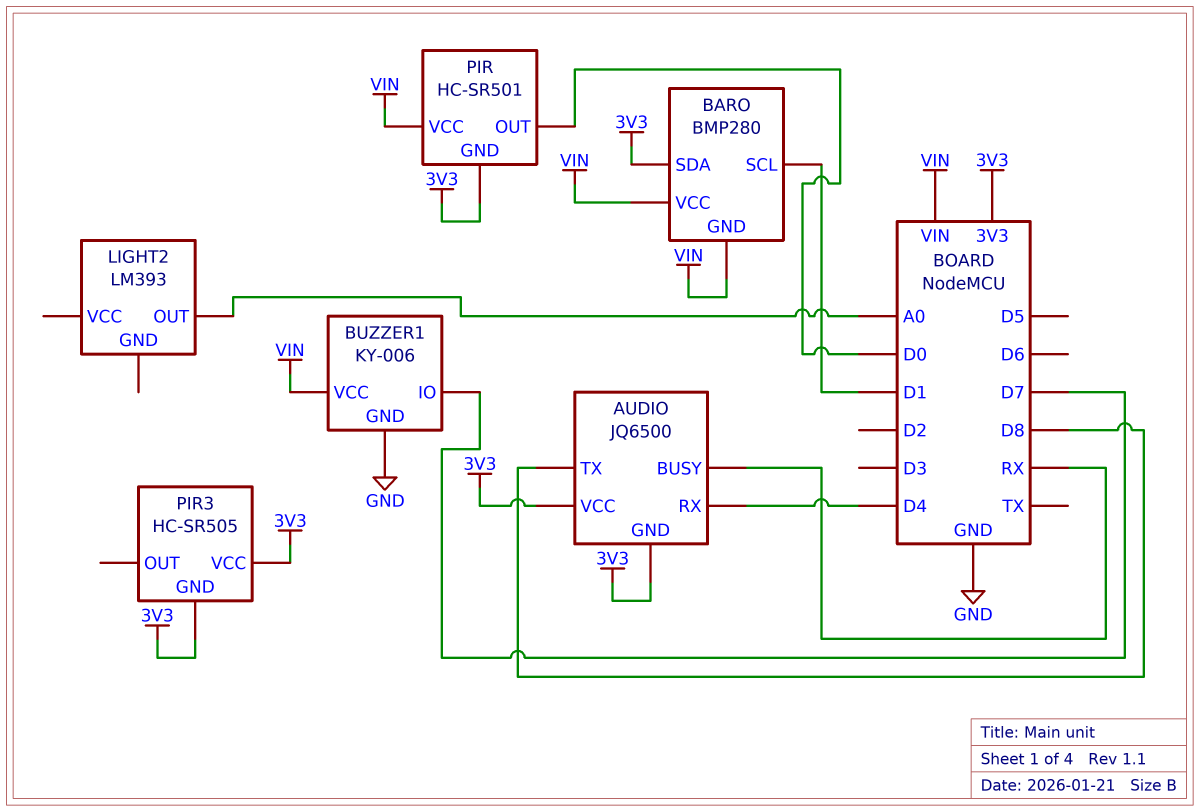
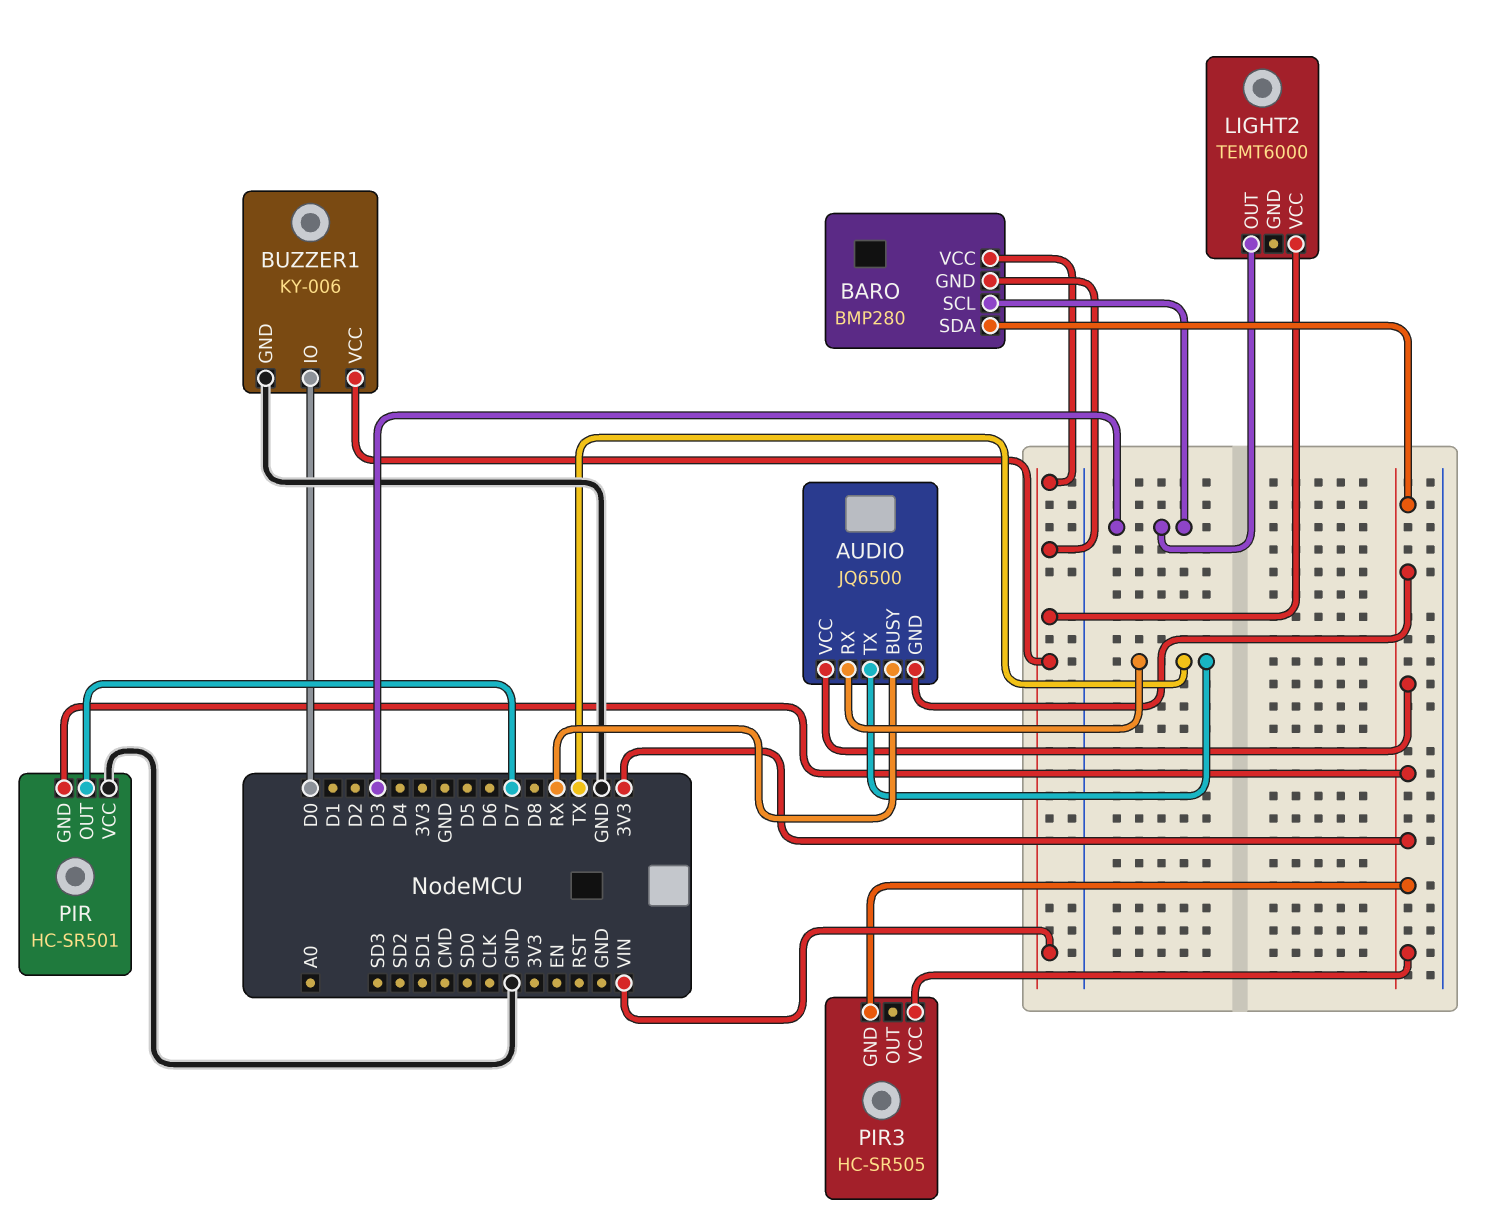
AUDIO pin RX: D4 -> TX
AUDIO pin TX: D8 -> TX
BARO pin SCL: D1 -> D3
BUZZER1 pin IO: D7 -> D0
LIGHT2: LM393 -> TEMT6000
LIGHT2 pin OUT: A0 -> D3
LIGHT2 pin VCC: none -> VIN
PIR pin OUT: D0 -> D7
PIR pin VCC: VIN -> GND

